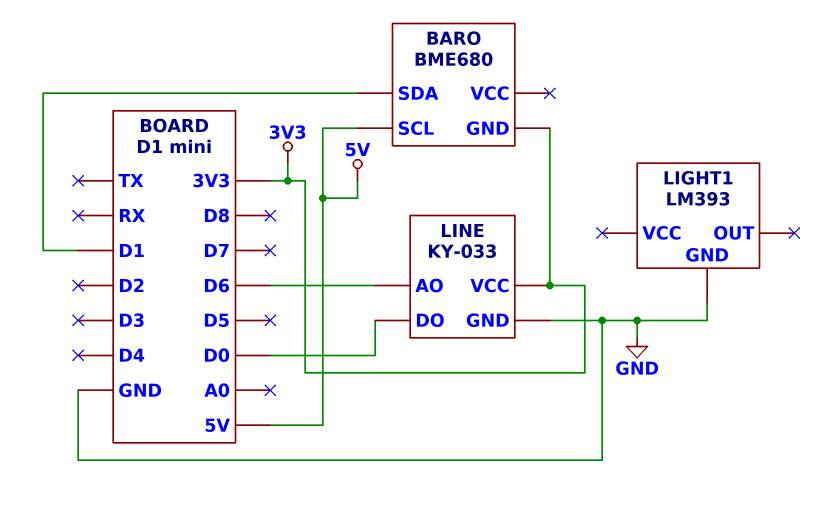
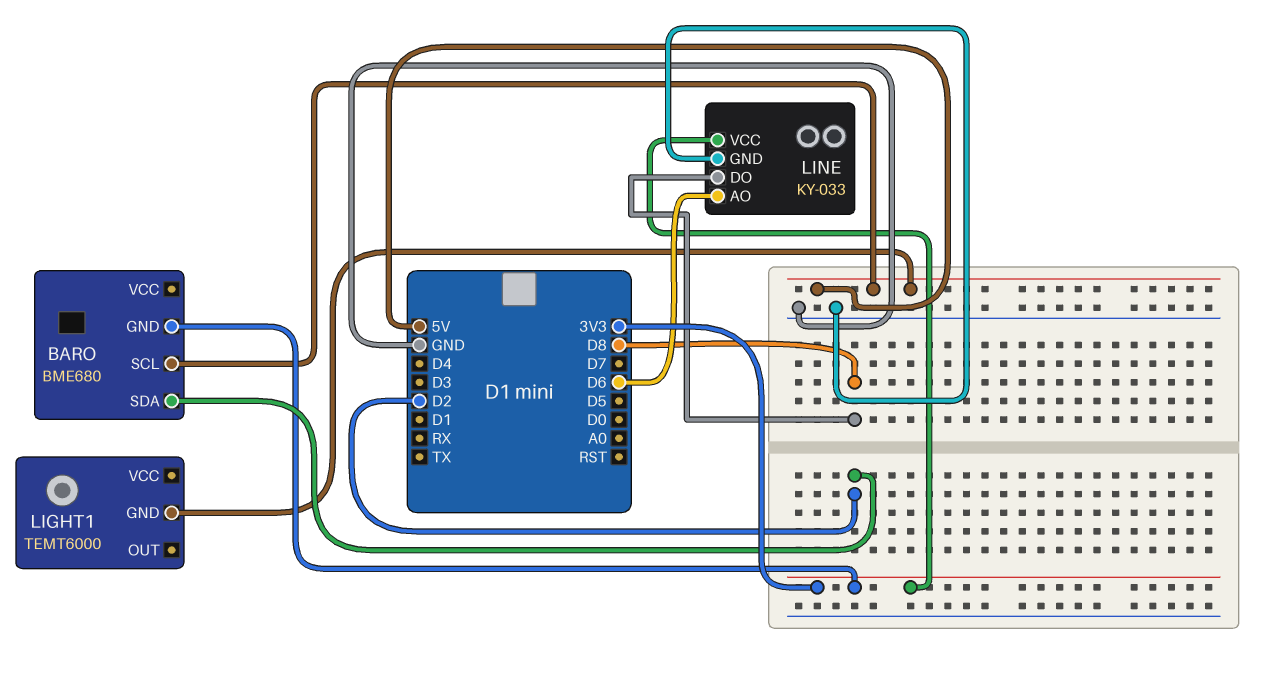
BARO pin SDA: D1 -> D2
LIGHT1: LM393 -> TEMT6000
LIGHT1 pin GND: GND -> 5V
LINE pin DO: D0 -> D8

